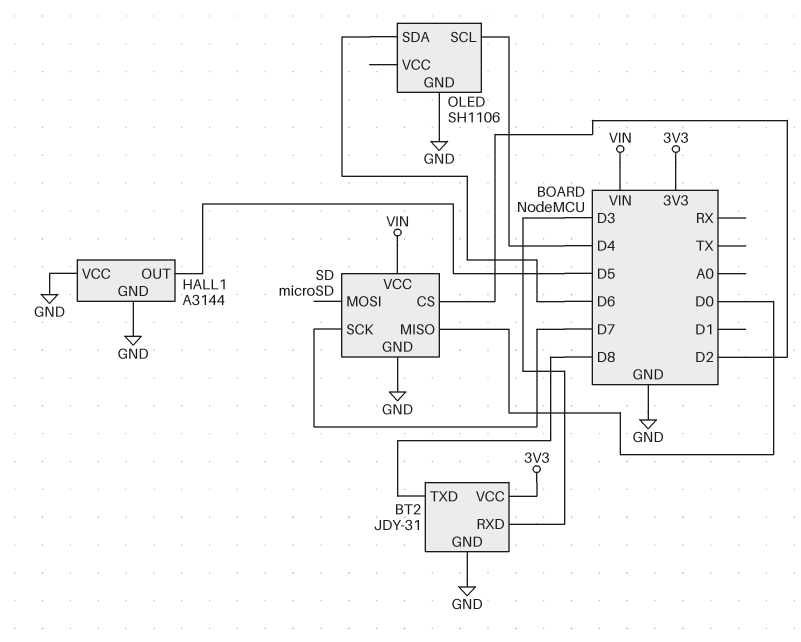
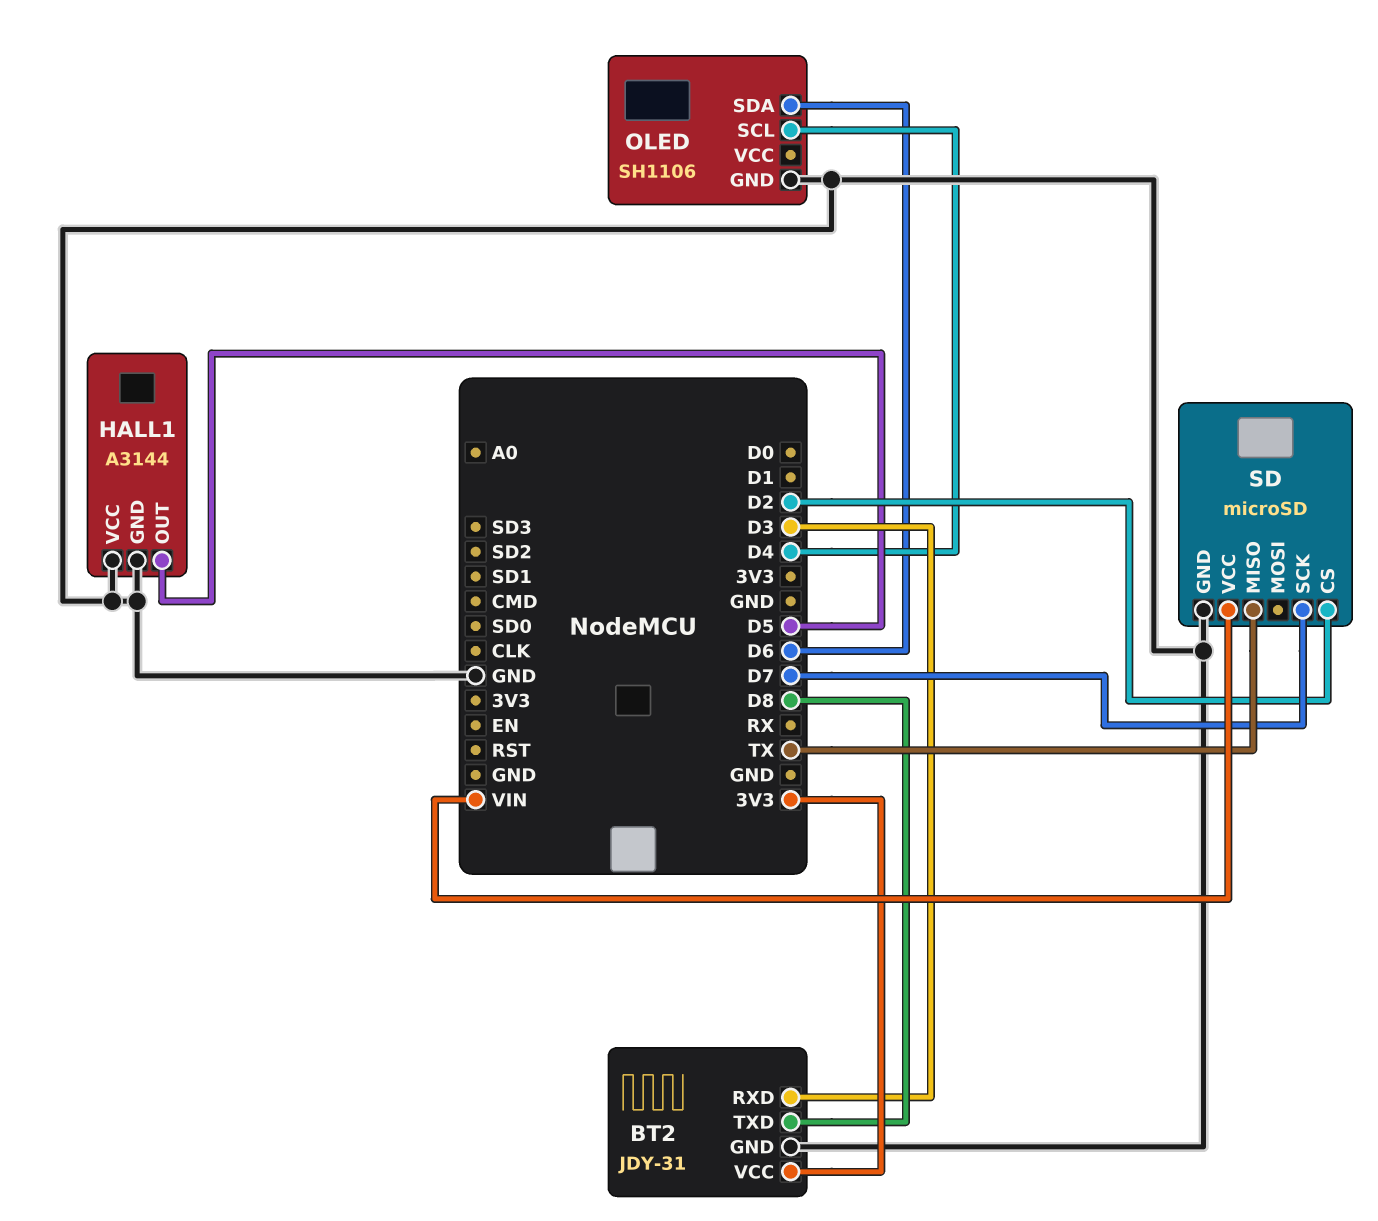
SD pin MISO: D0 -> TX

